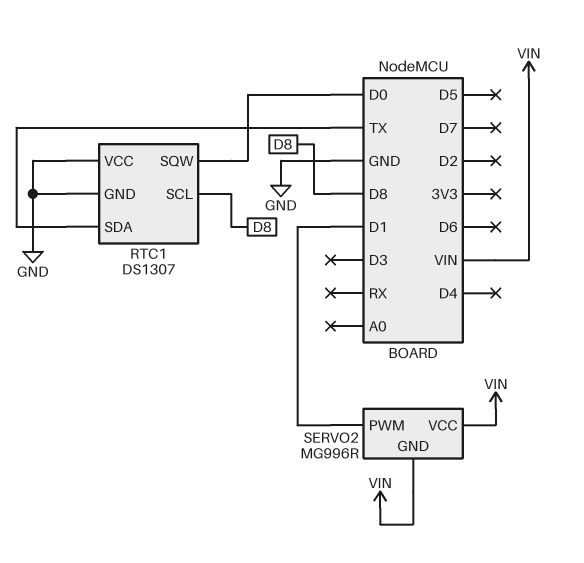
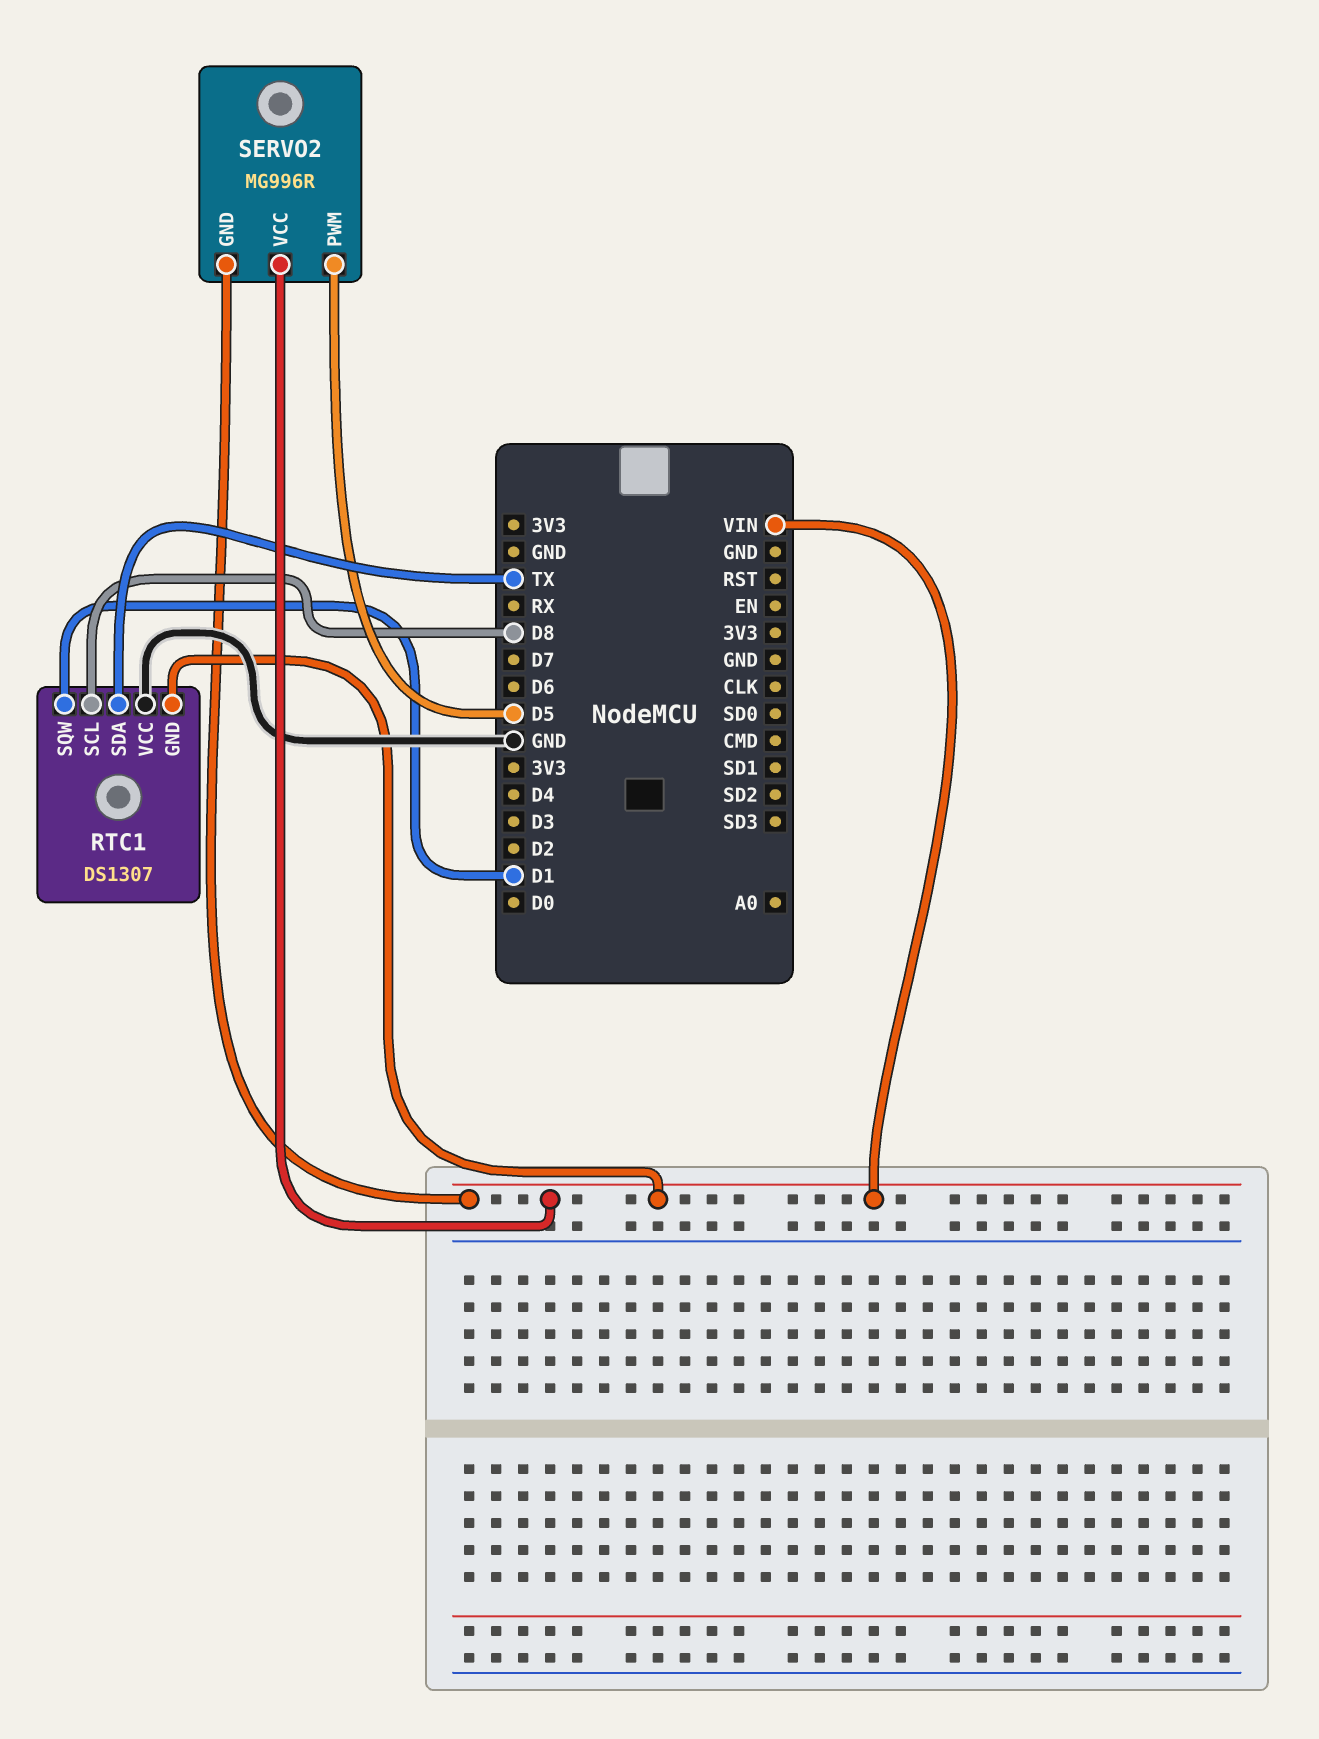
RTC1 pin GND: GND -> VIN
RTC1 pin SQW: D0 -> D1
SERVO2 pin PWM: D1 -> D5

